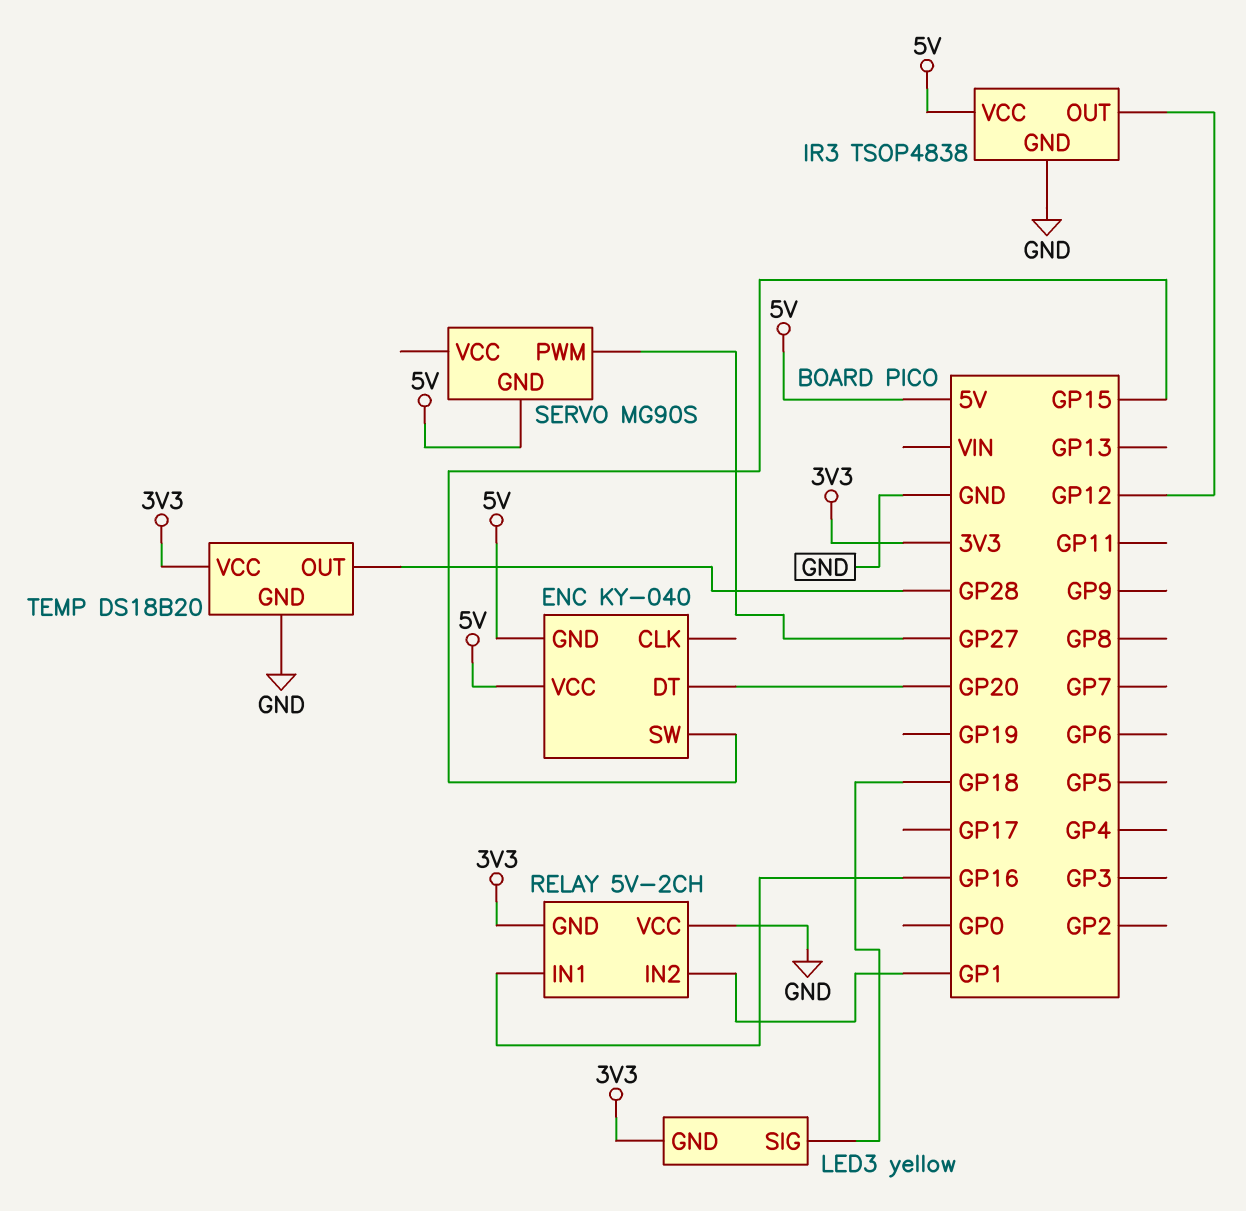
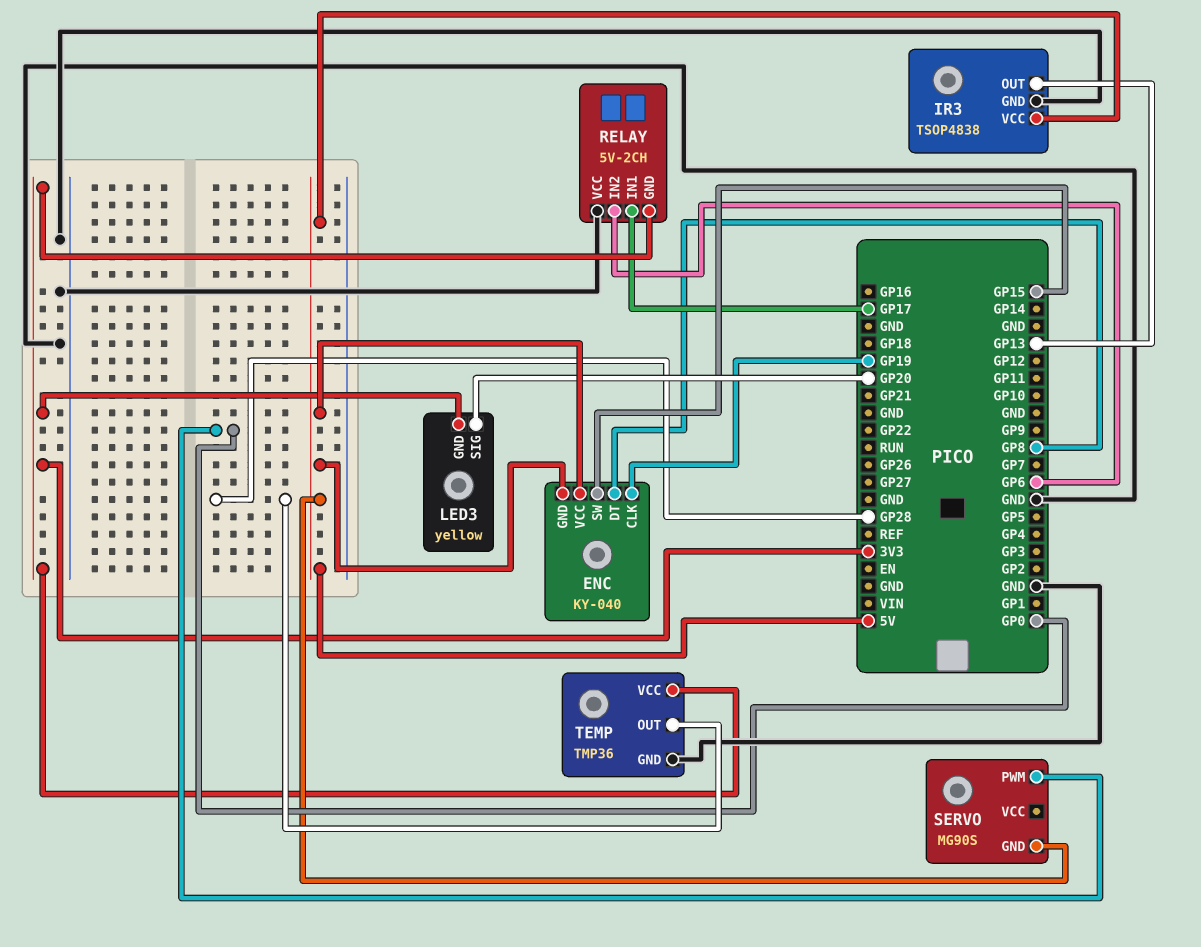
ENC pin CLK: none -> GP19
ENC pin DT: GP20 -> GP8
IR3 pin OUT: GP12 -> GP13
LED3 pin SIG: GP18 -> GP20
RELAY pin IN1: GP16 -> GP17
RELAY pin IN2: GP1 -> GP6
SERVO pin PWM: GP27 -> GP0
TEMP: DS18B20 -> TMP36

